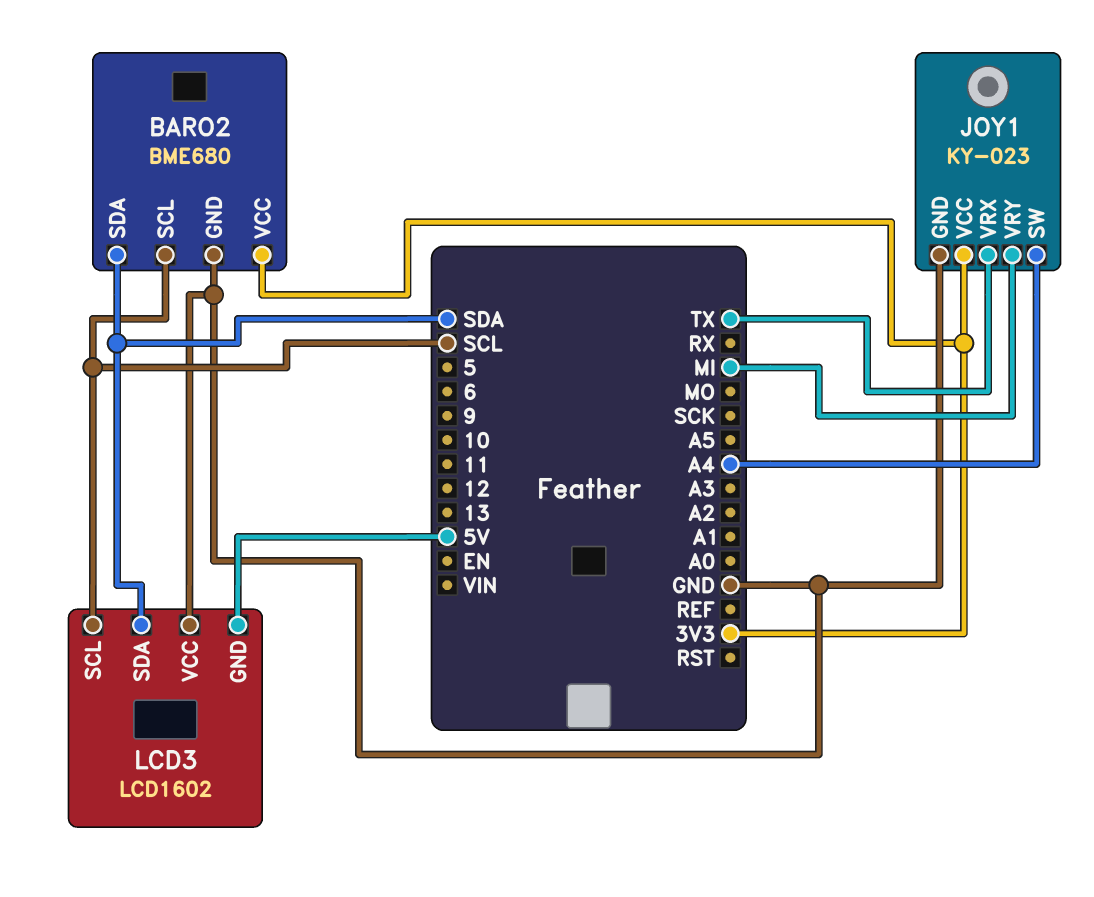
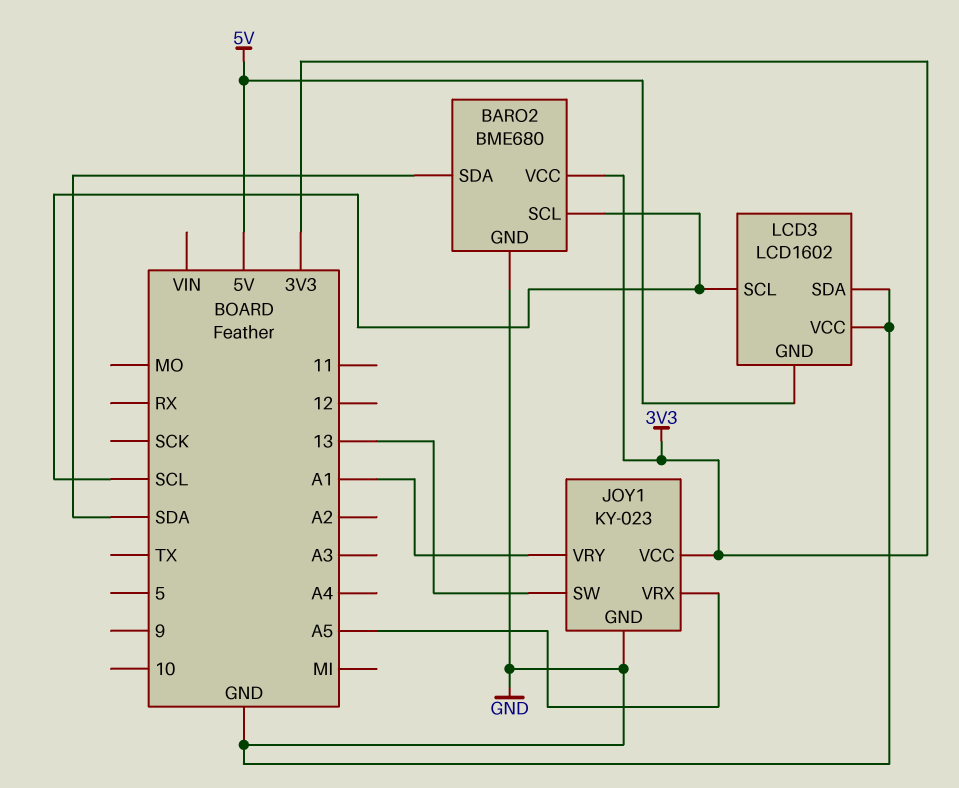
JOY1 pin SW: A4 -> 13
JOY1 pin VRX: TX -> A5
JOY1 pin VRY: MI -> A1
LCD3 pin SDA: SDA -> GND

